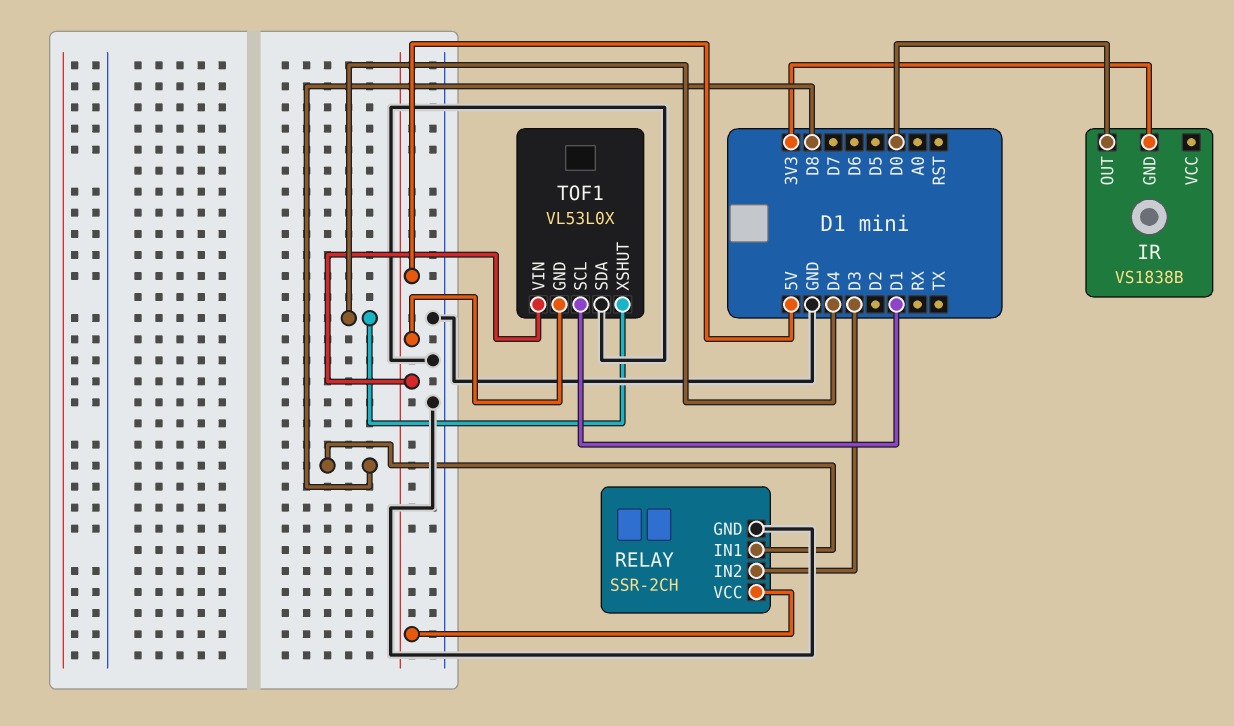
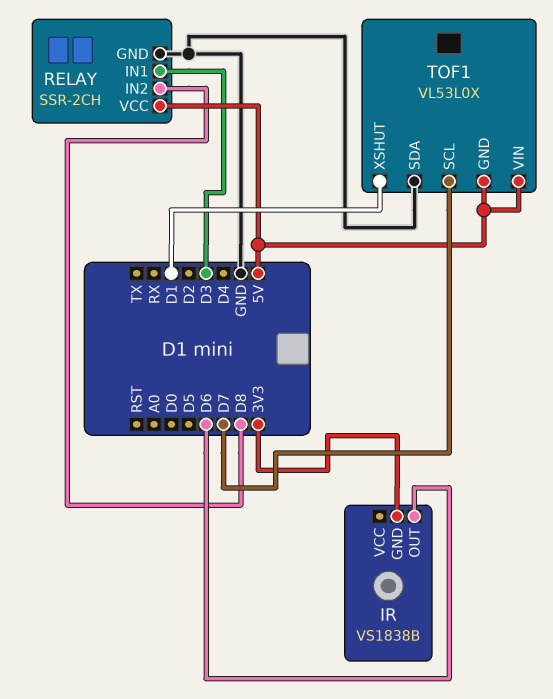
IR pin OUT: D0 -> D6
RELAY pin IN1: D8 -> D3
RELAY pin IN2: D3 -> D8
TOF1 pin SCL: D1 -> D7
TOF1 pin XSHUT: D4 -> D1

